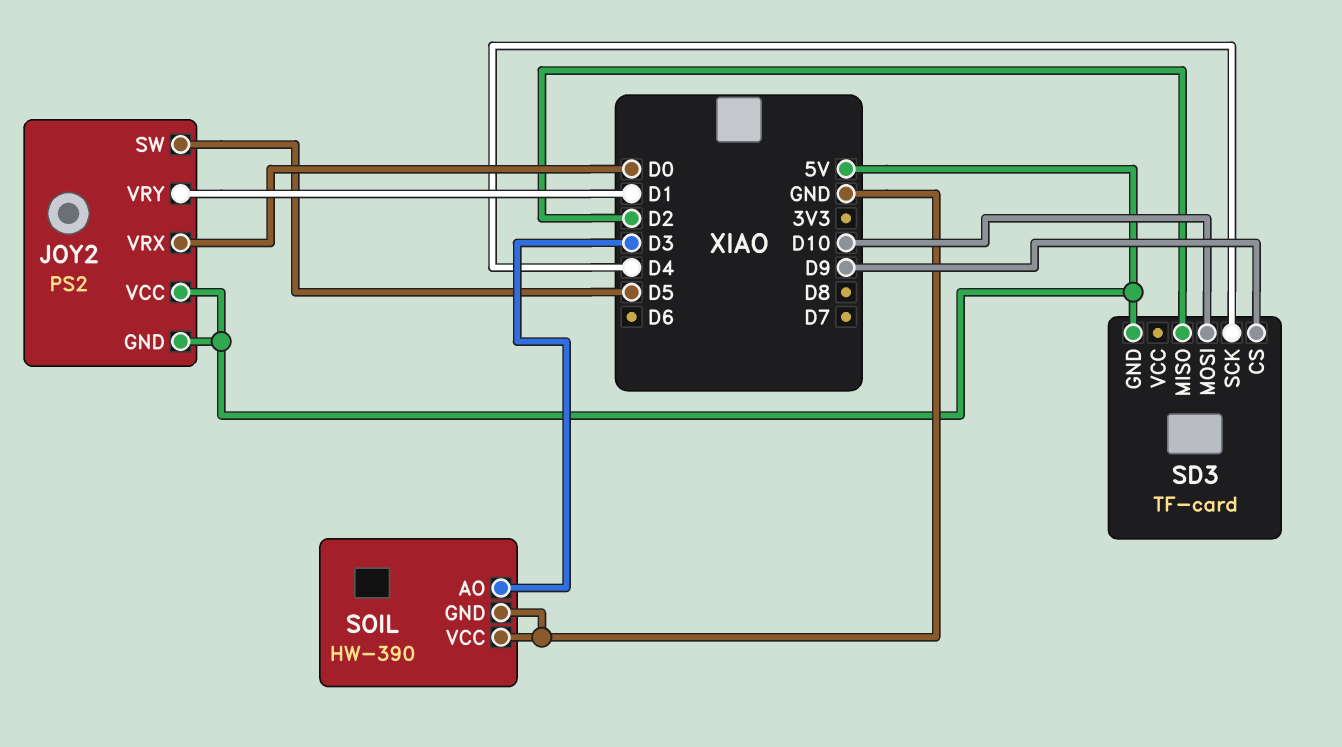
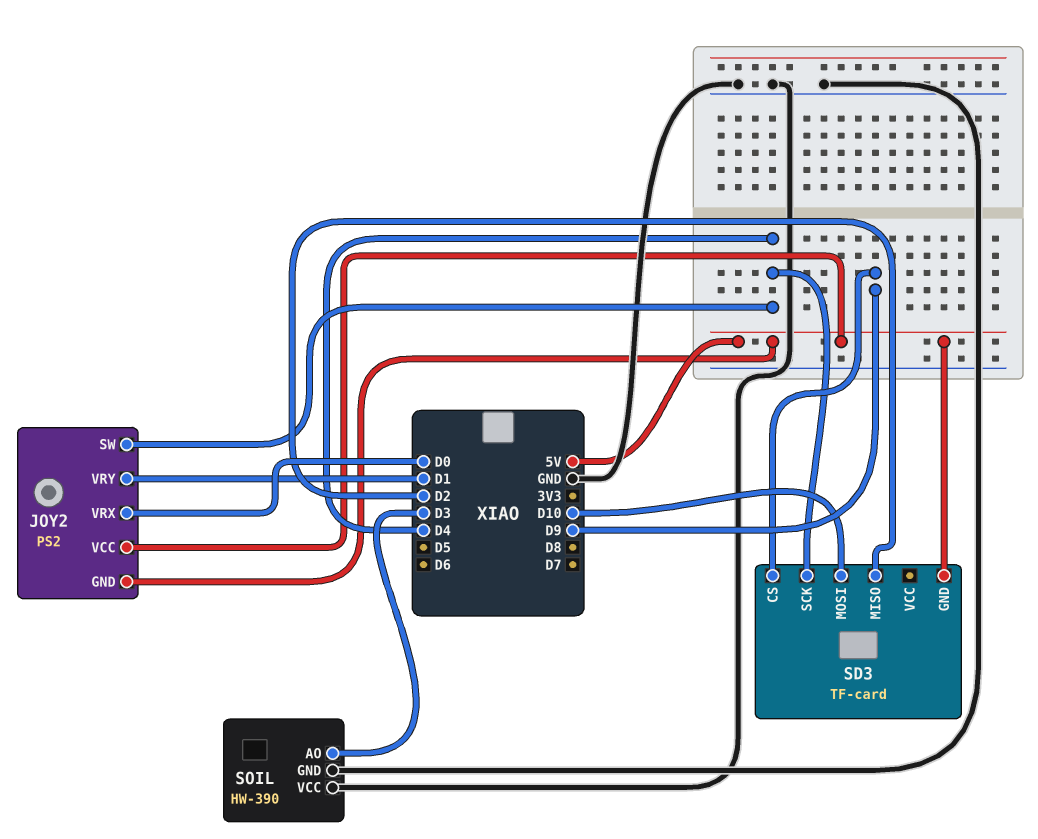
JOY2 pin SW: D5 -> D4

